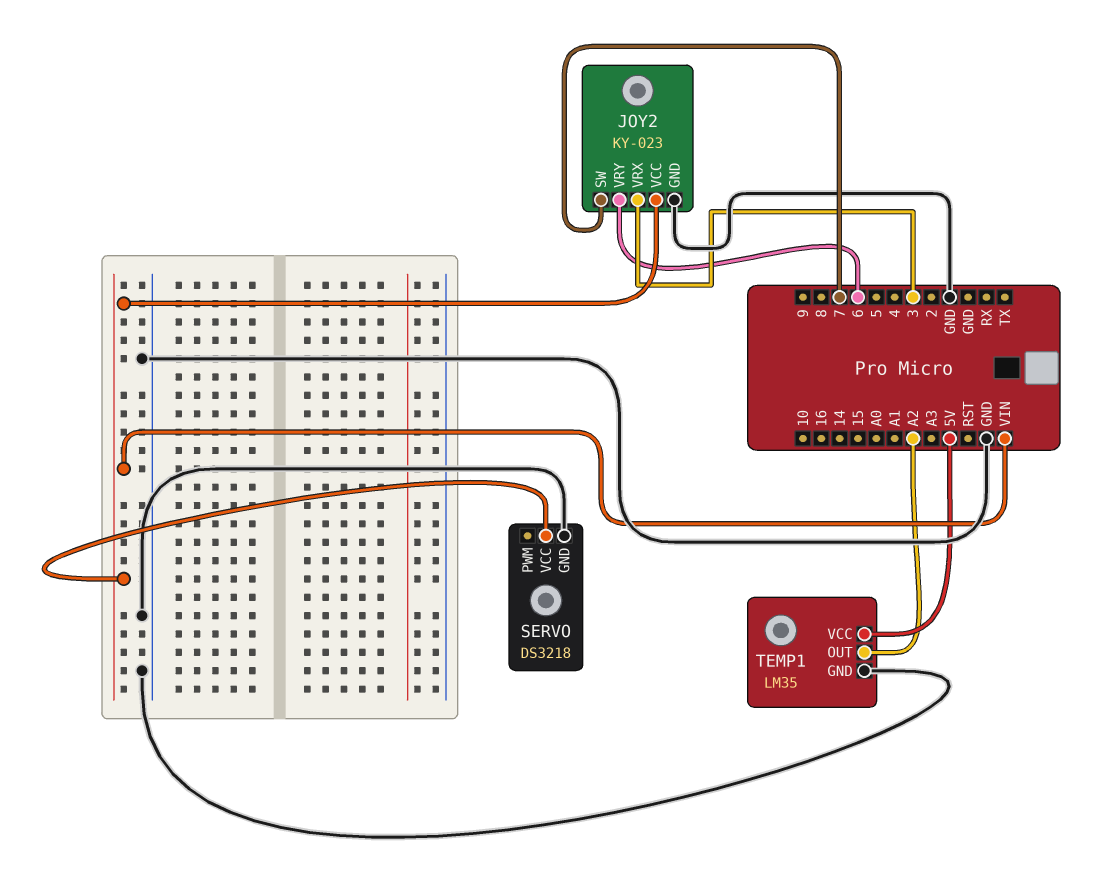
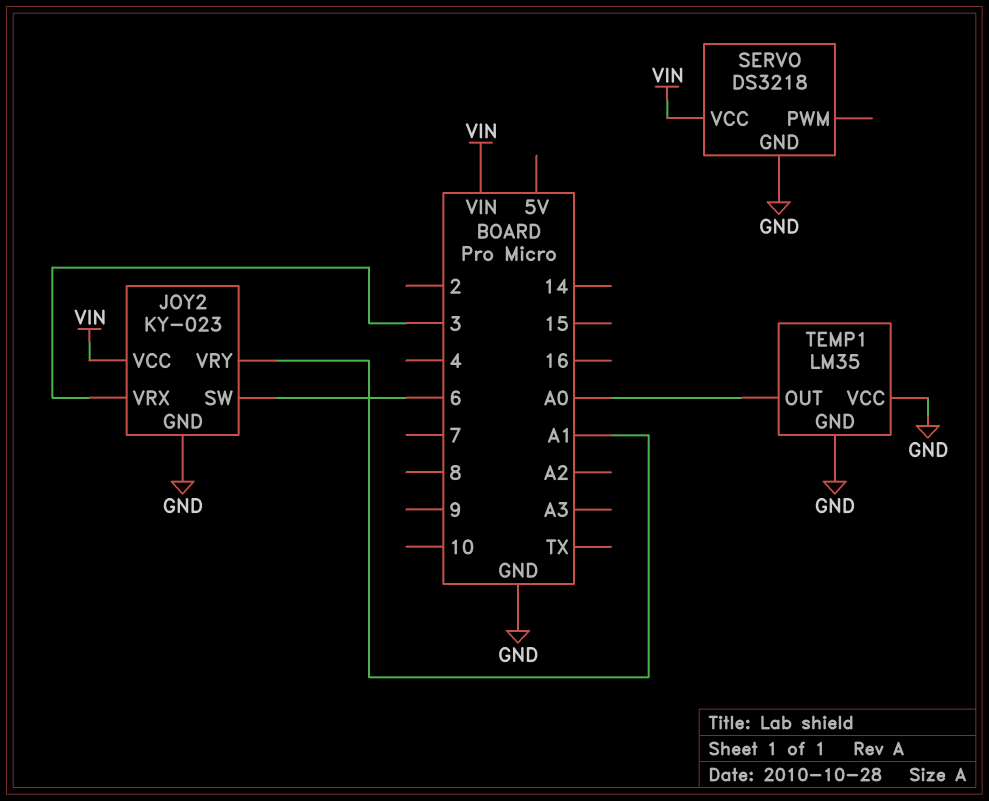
JOY2 pin SW: 7 -> 6
JOY2 pin VRY: 6 -> A1
TEMP1 pin OUT: A2 -> A0
TEMP1 pin VCC: 5V -> GND

